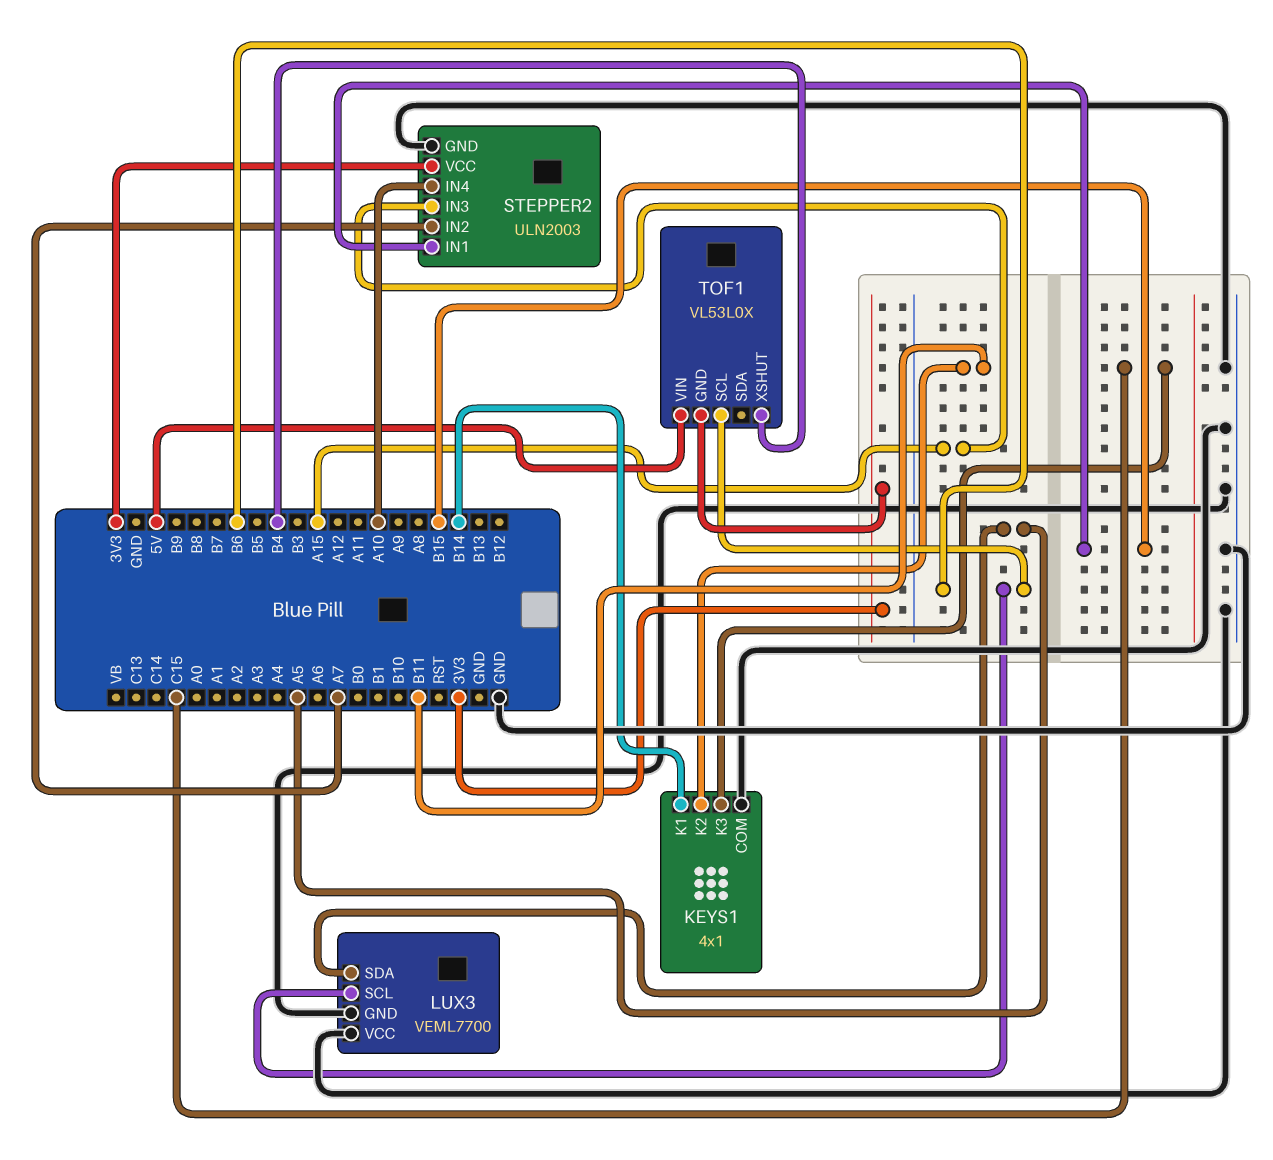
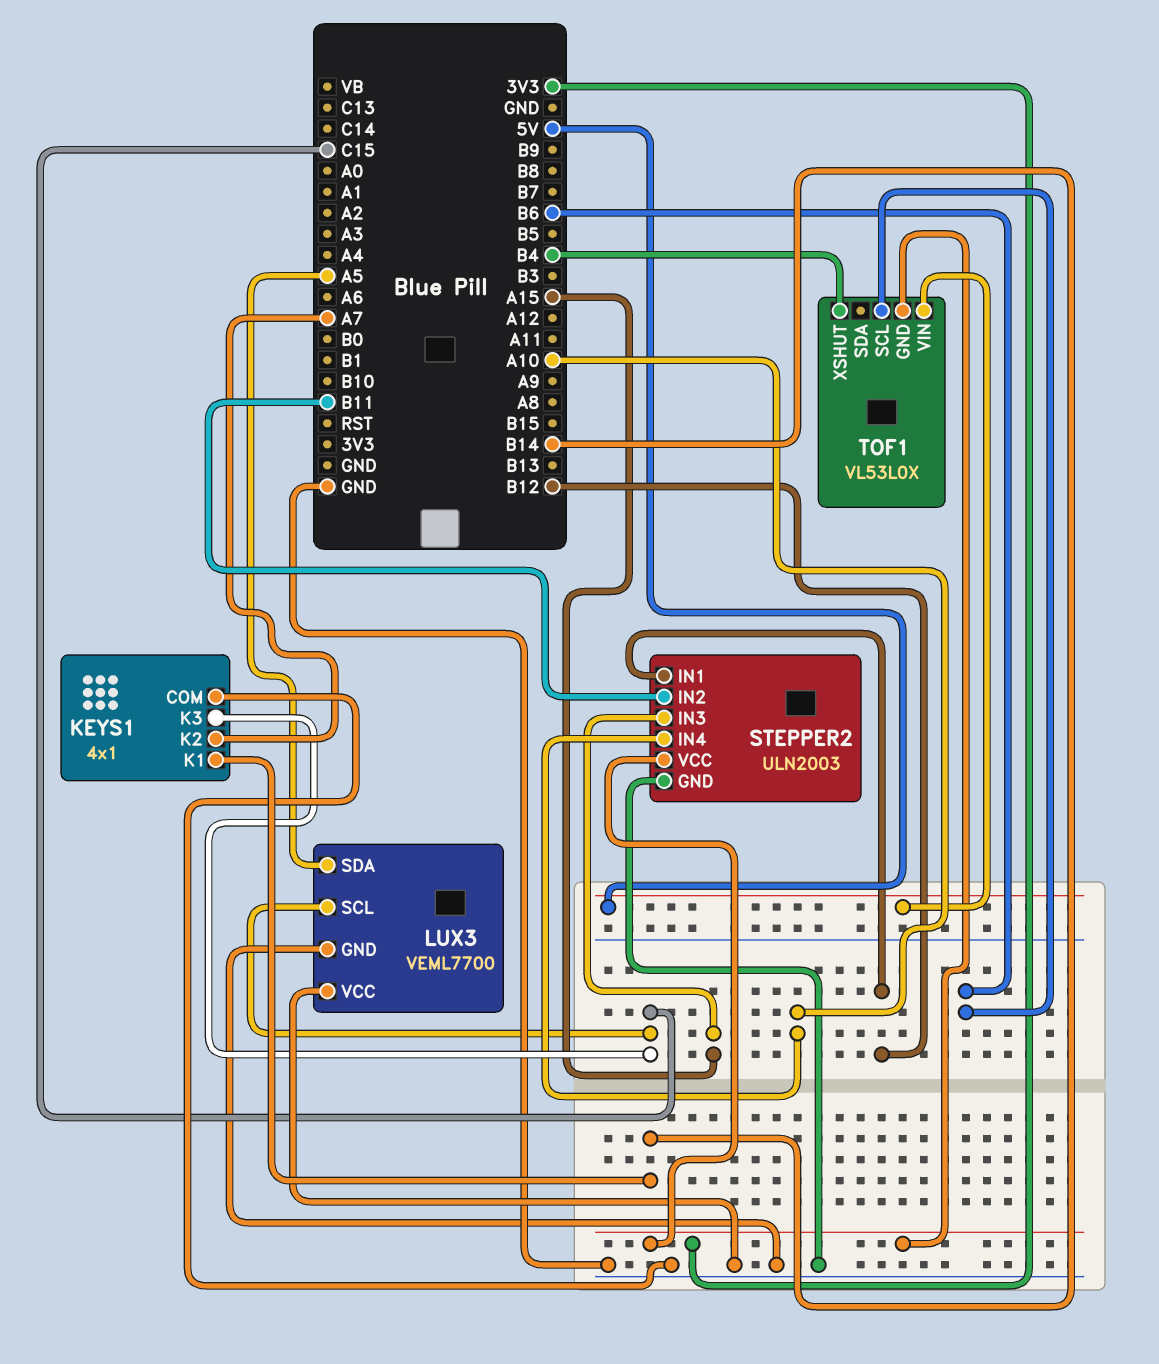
KEYS1 pin K2: B11 -> A7
LUX3 pin SCL: B6 -> C15
STEPPER2 pin IN1: B15 -> B12
STEPPER2 pin IN2: A7 -> B11

